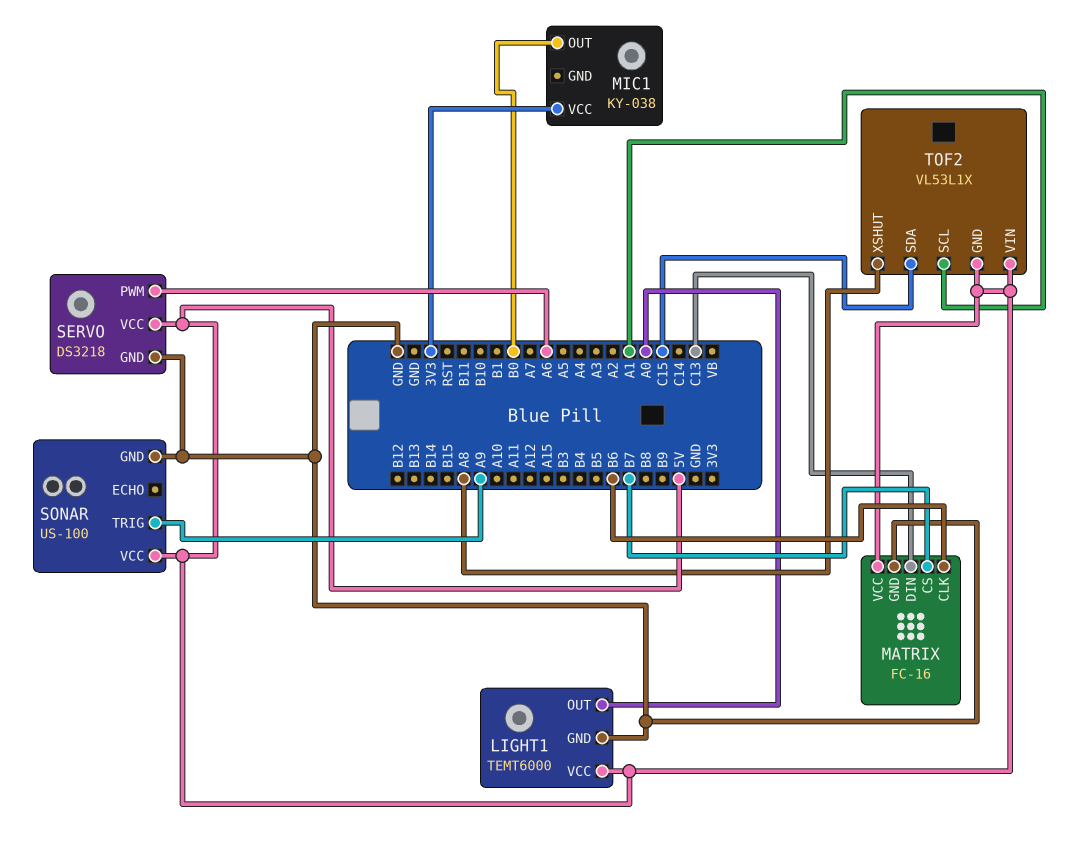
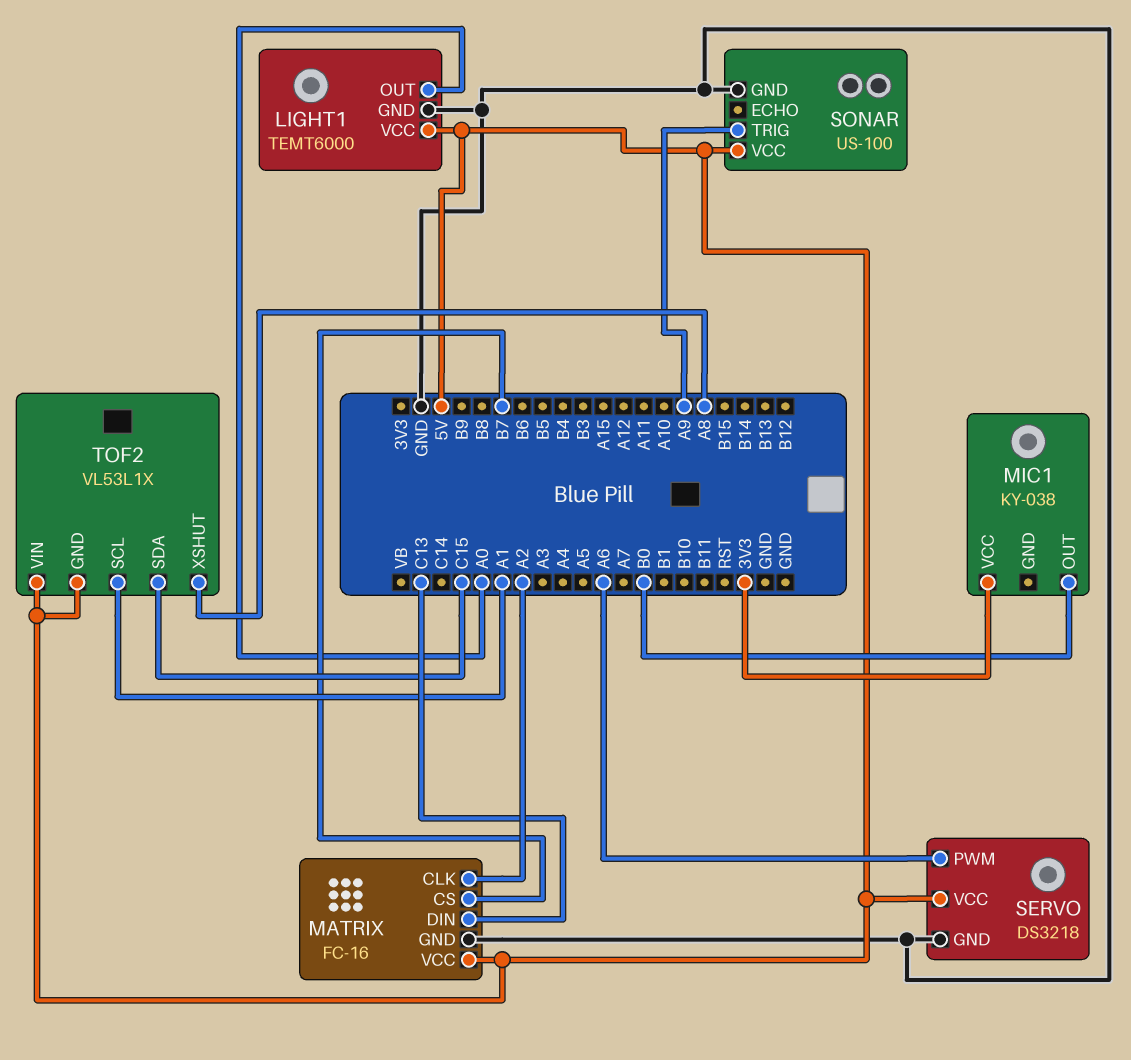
MATRIX pin CLK: B6 -> A2

